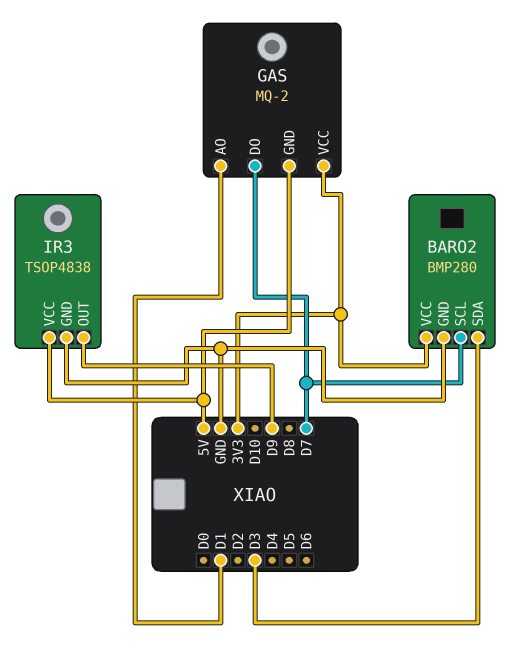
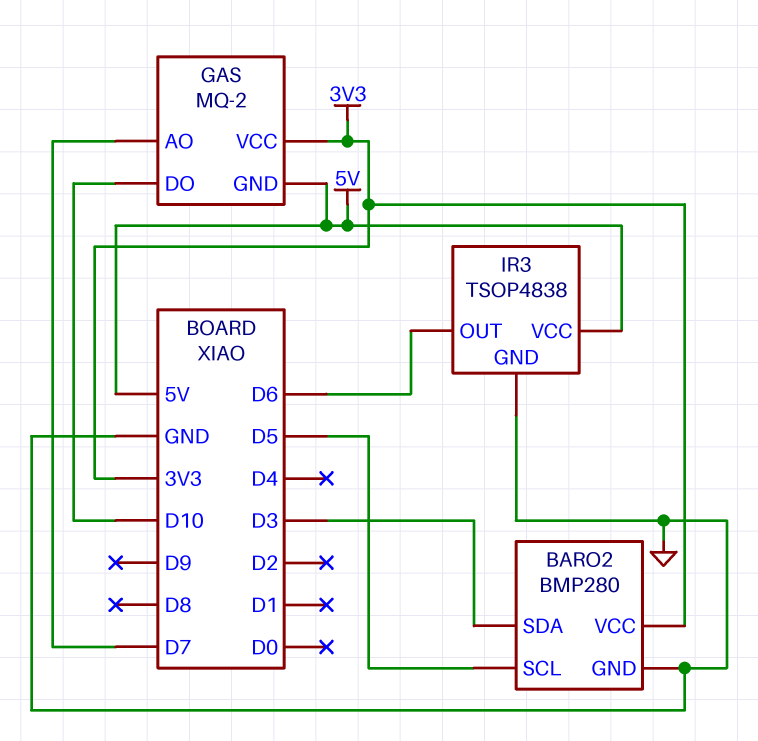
BARO2 pin SCL: D7 -> D5
GAS pin AO: D1 -> D7
GAS pin DO: D7 -> D10
IR3 pin OUT: D9 -> D6

